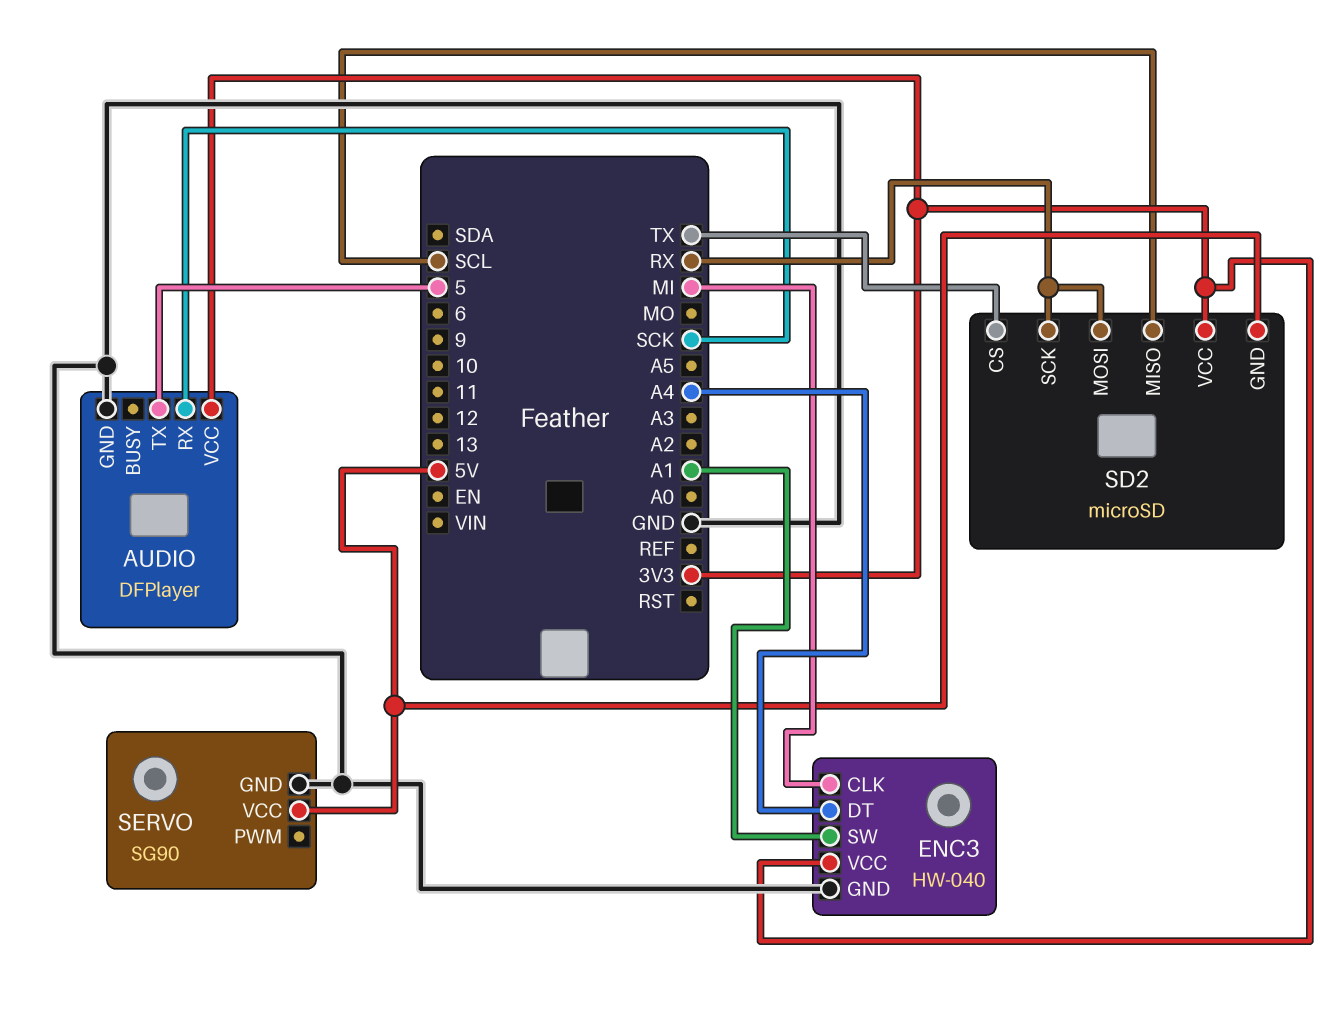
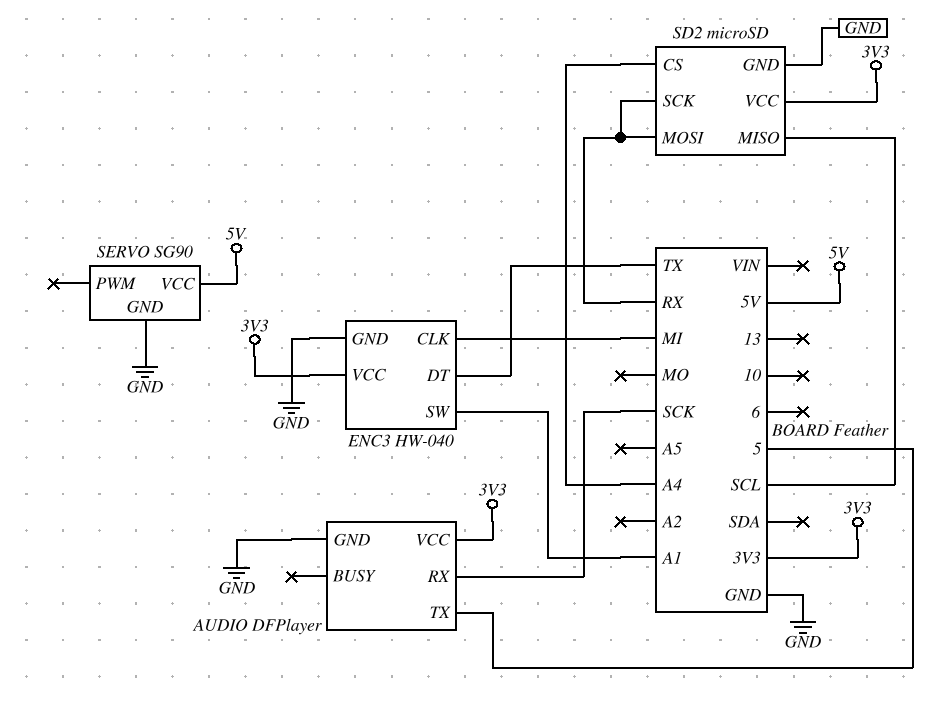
ENC3 pin DT: A4 -> TX
SD2 pin CS: TX -> A4
SD2 pin GND: 5V -> GND

